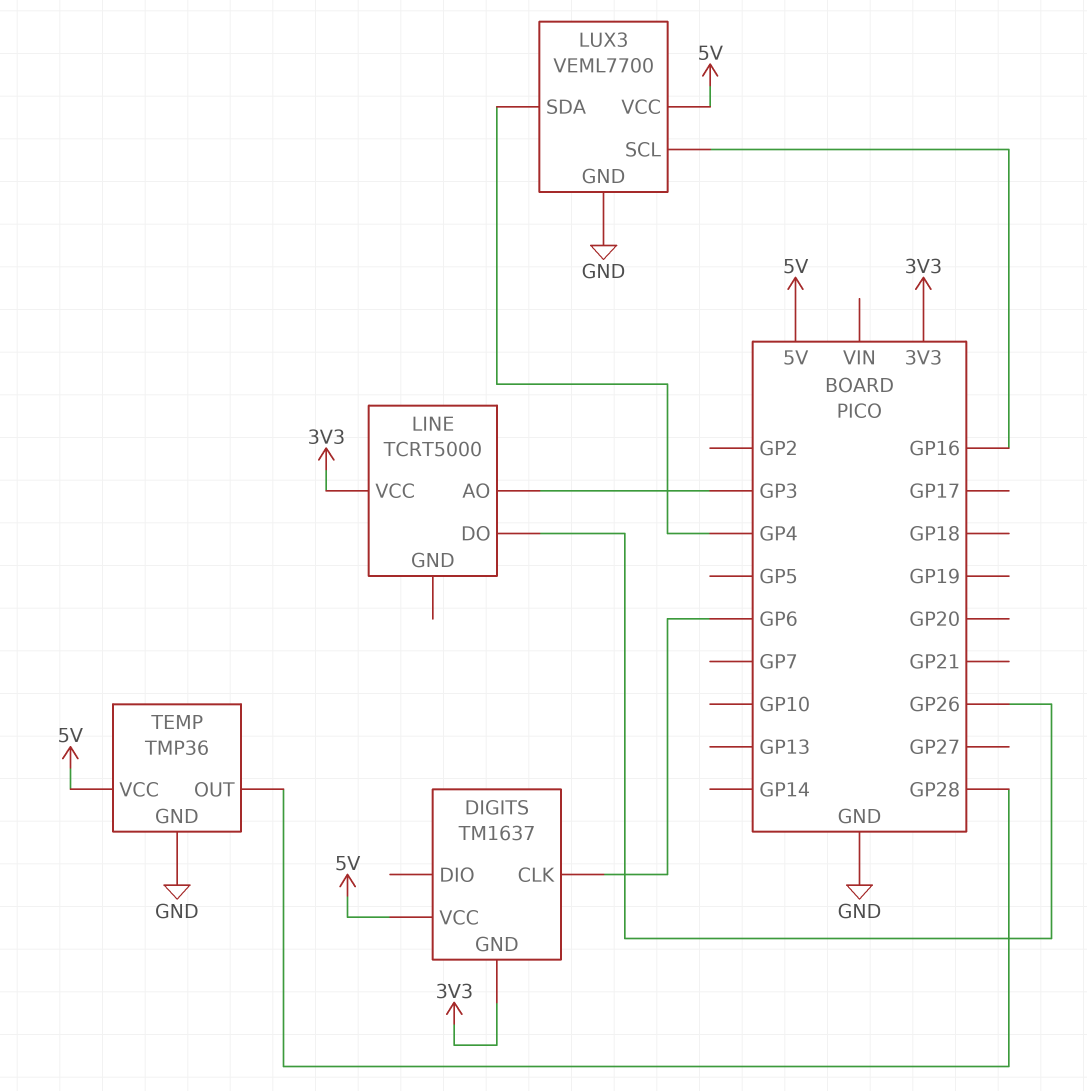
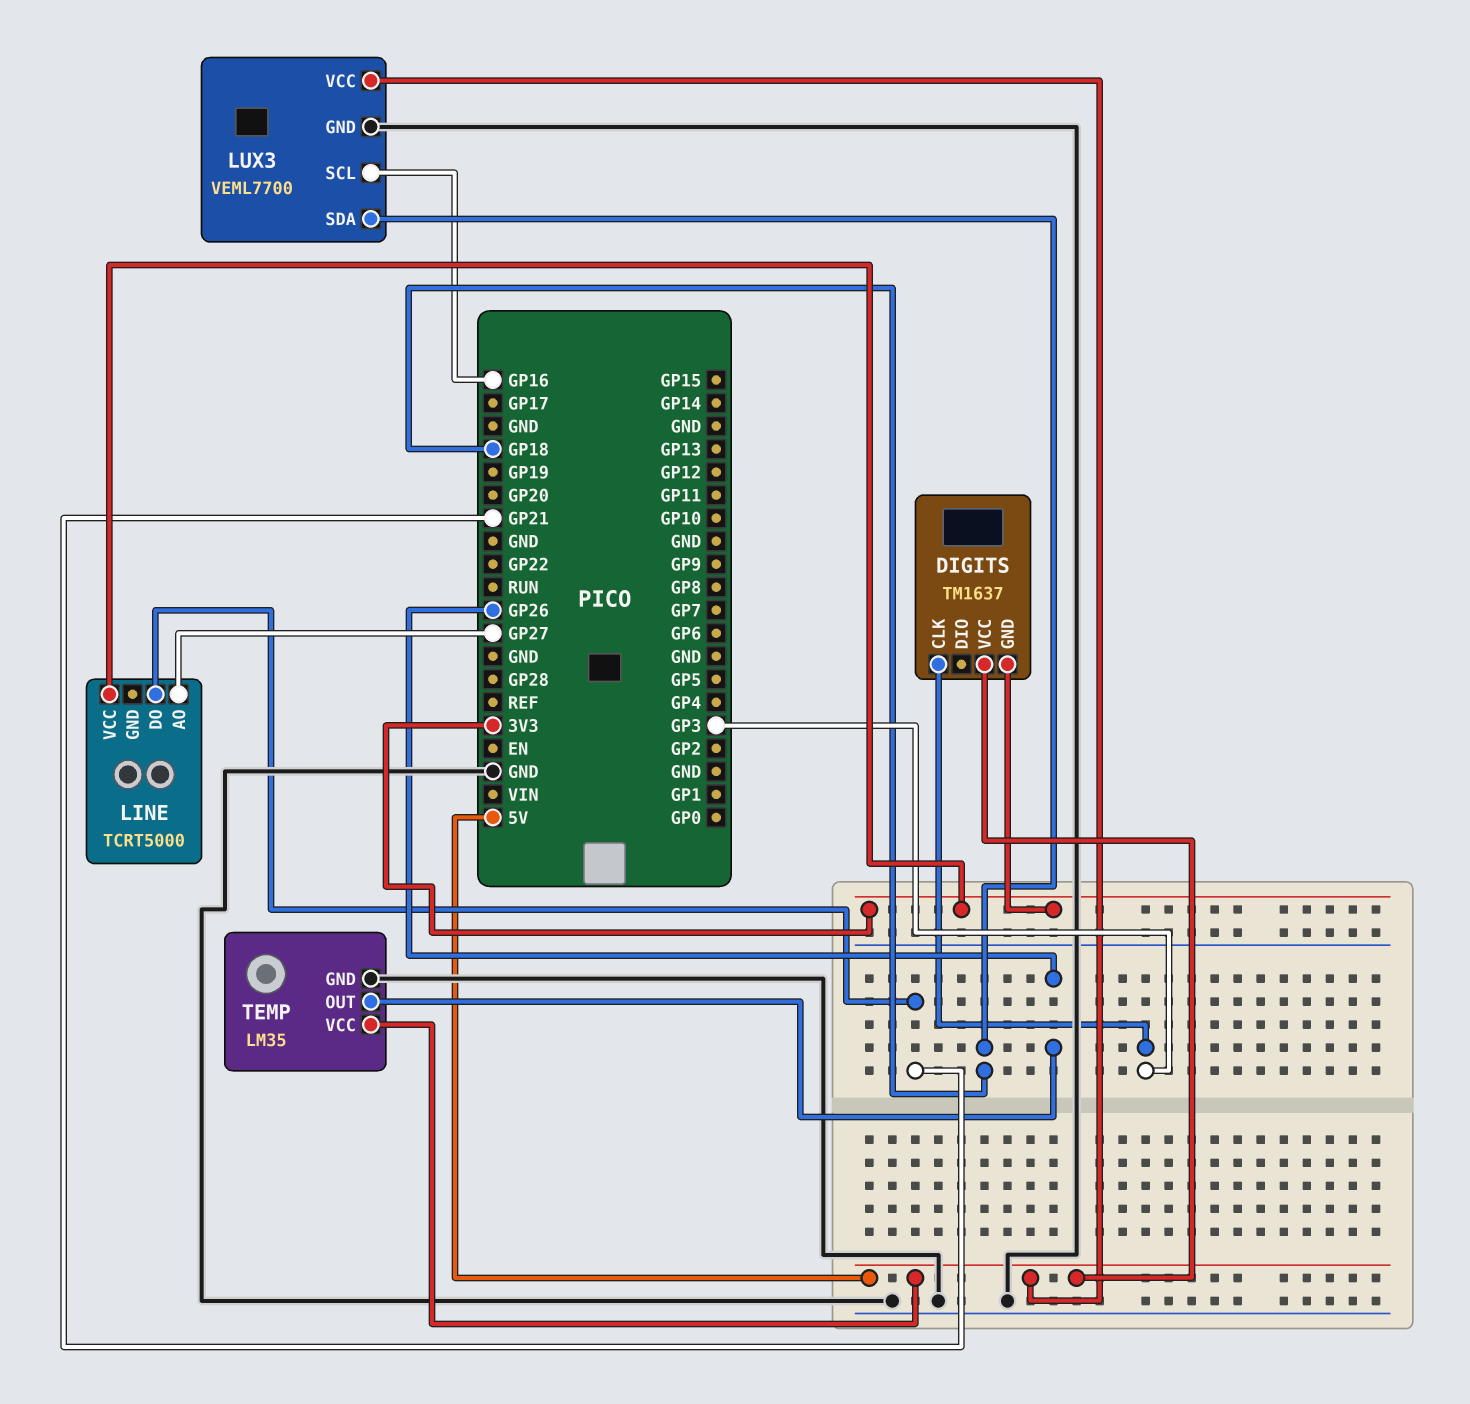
DIGITS pin CLK: GP6 -> GP3
LINE pin AO: GP3 -> GP27
LINE pin DO: GP26 -> GP21
LUX3 pin SDA: GP4 -> GP18
TEMP: TMP36 -> LM35
TEMP pin OUT: GP28 -> GP26

